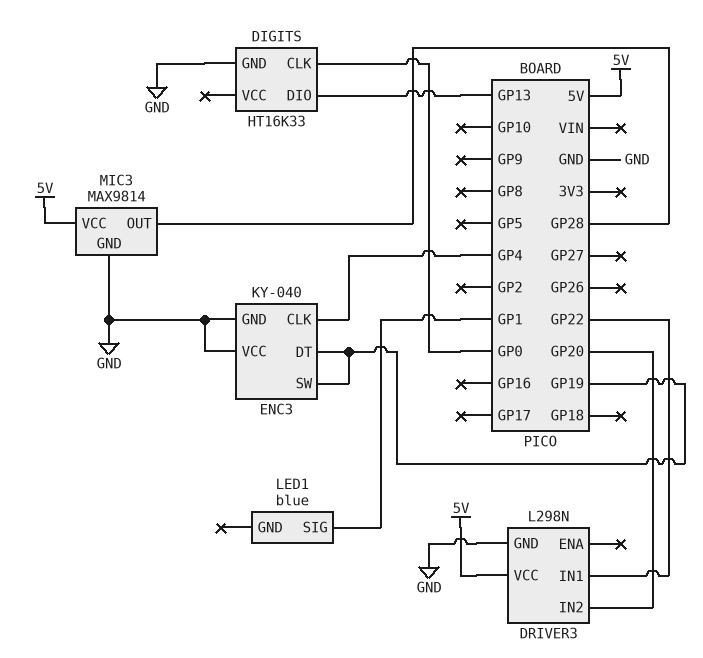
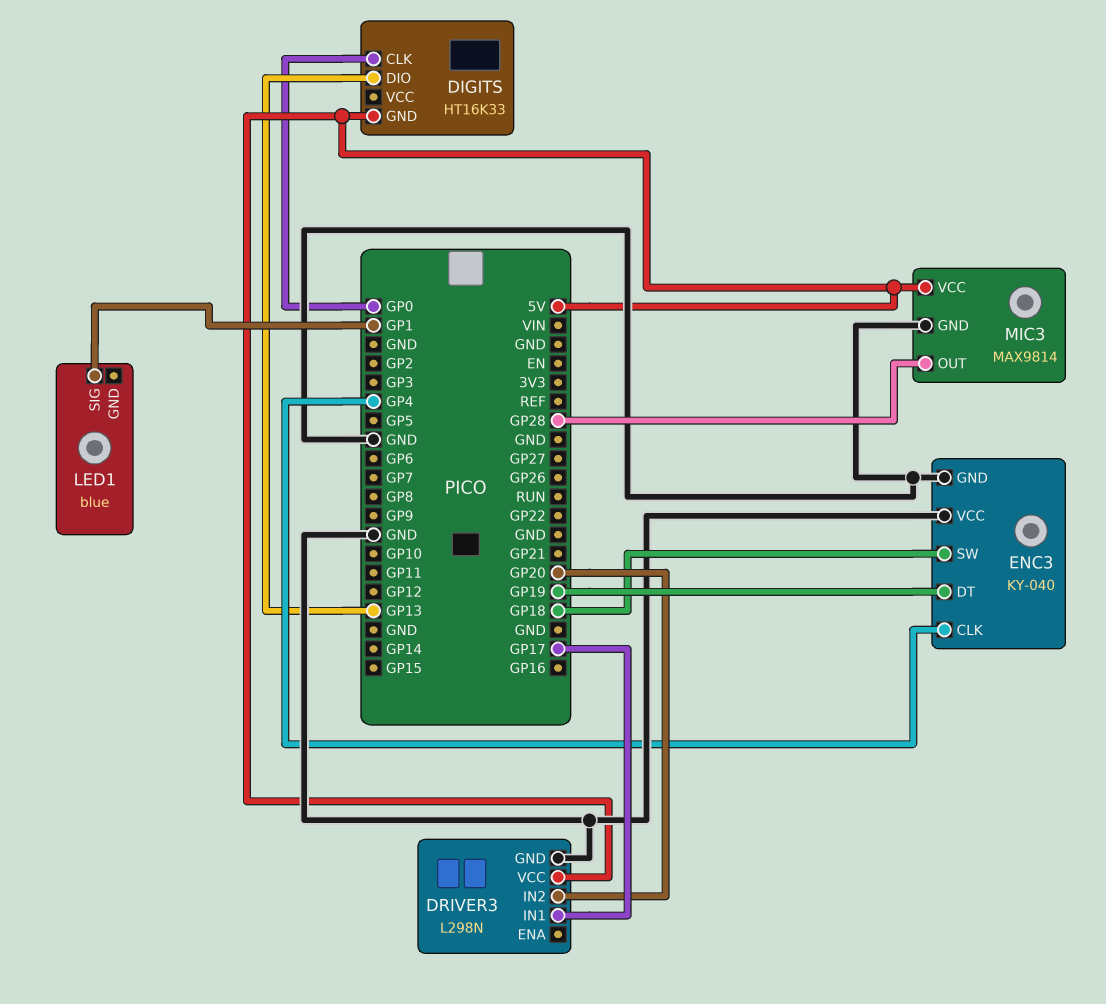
DIGITS pin GND: GND -> 5V
DRIVER3 pin IN1: GP22 -> GP17
ENC3 pin SW: GP19 -> GP18

